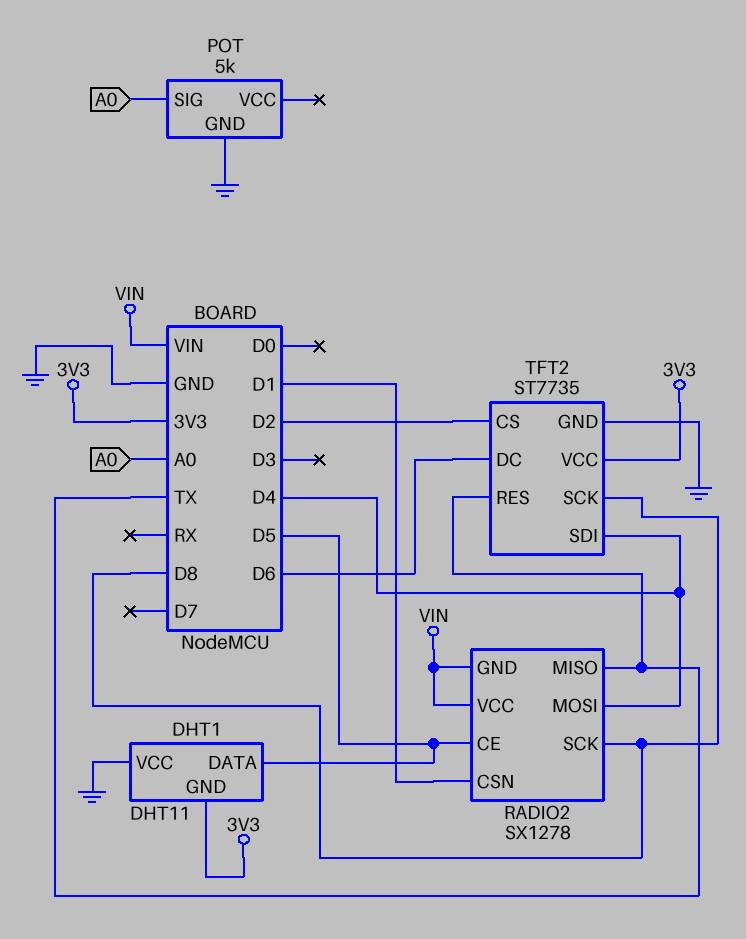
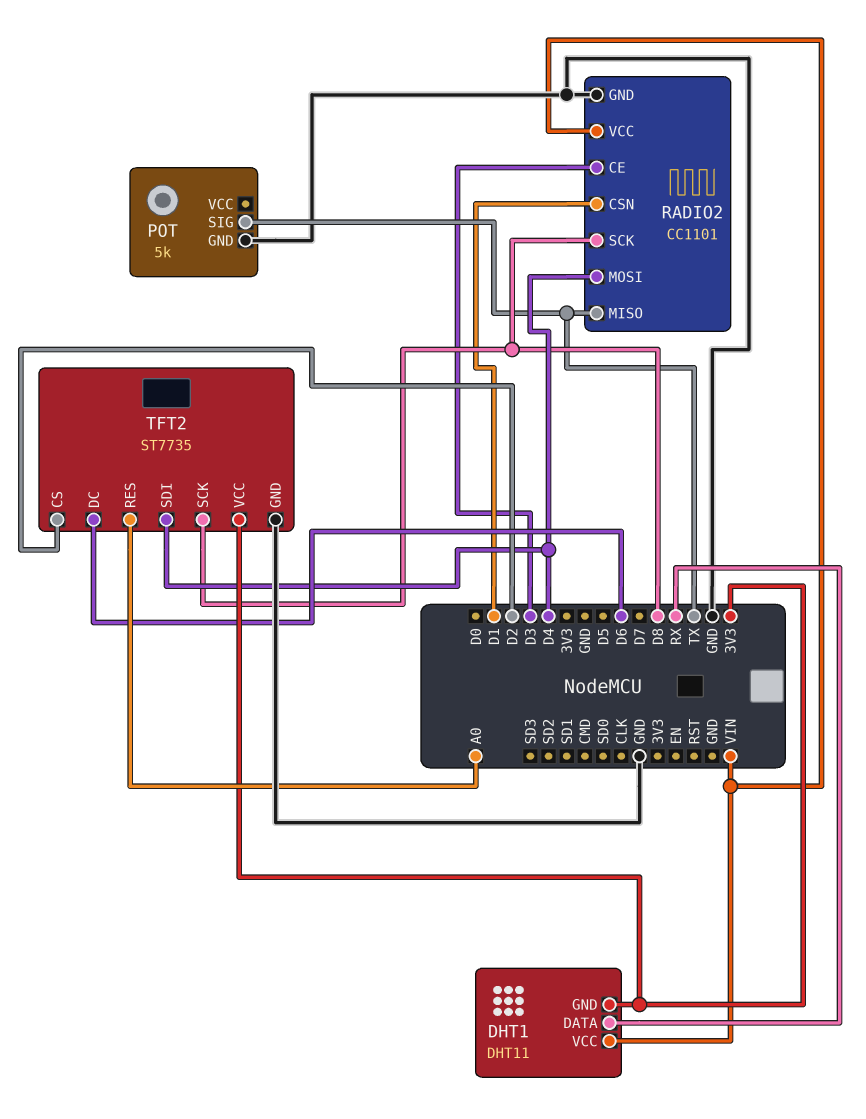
DHT1 pin DATA: D5 -> RX
DHT1 pin VCC: GND -> VIN
POT pin SIG: A0 -> TX
RADIO2: SX1278 -> CC1101
RADIO2 pin CE: D5 -> D3
RADIO2 pin GND: VIN -> GND
TFT2 pin RES: TX -> A0

